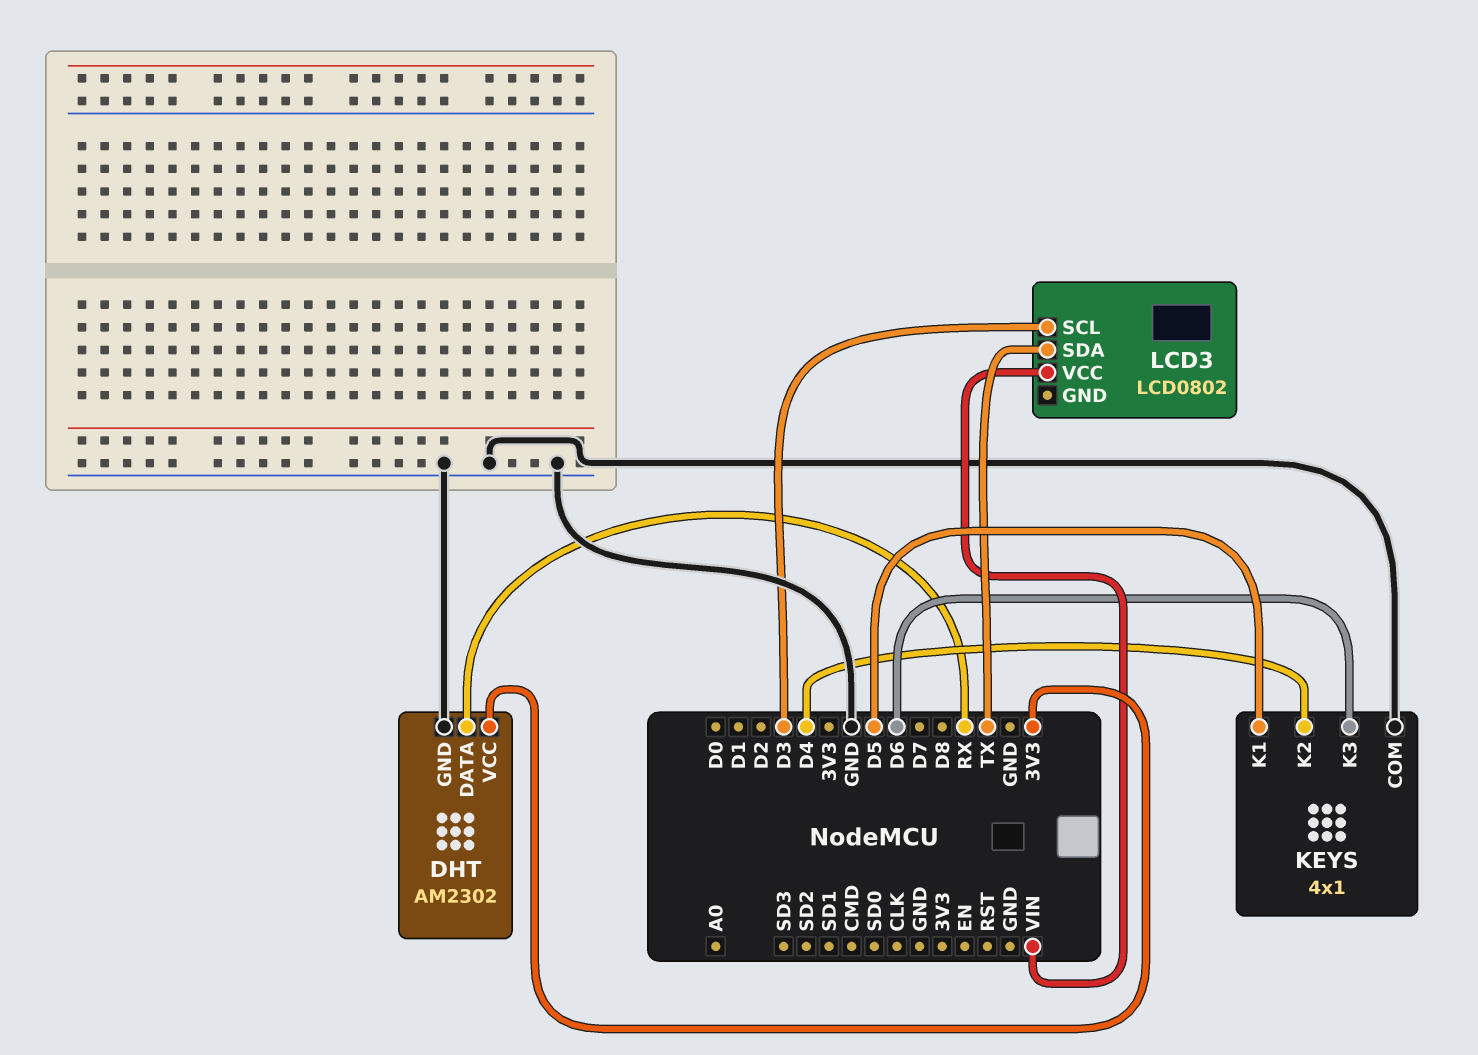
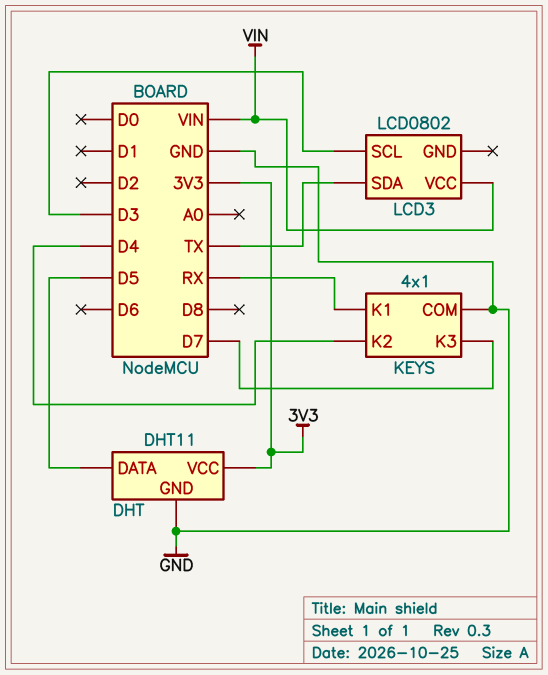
DHT: AM2302 -> DHT11
DHT pin DATA: RX -> D5
KEYS pin K1: D5 -> RX
KEYS pin K3: D6 -> D7

